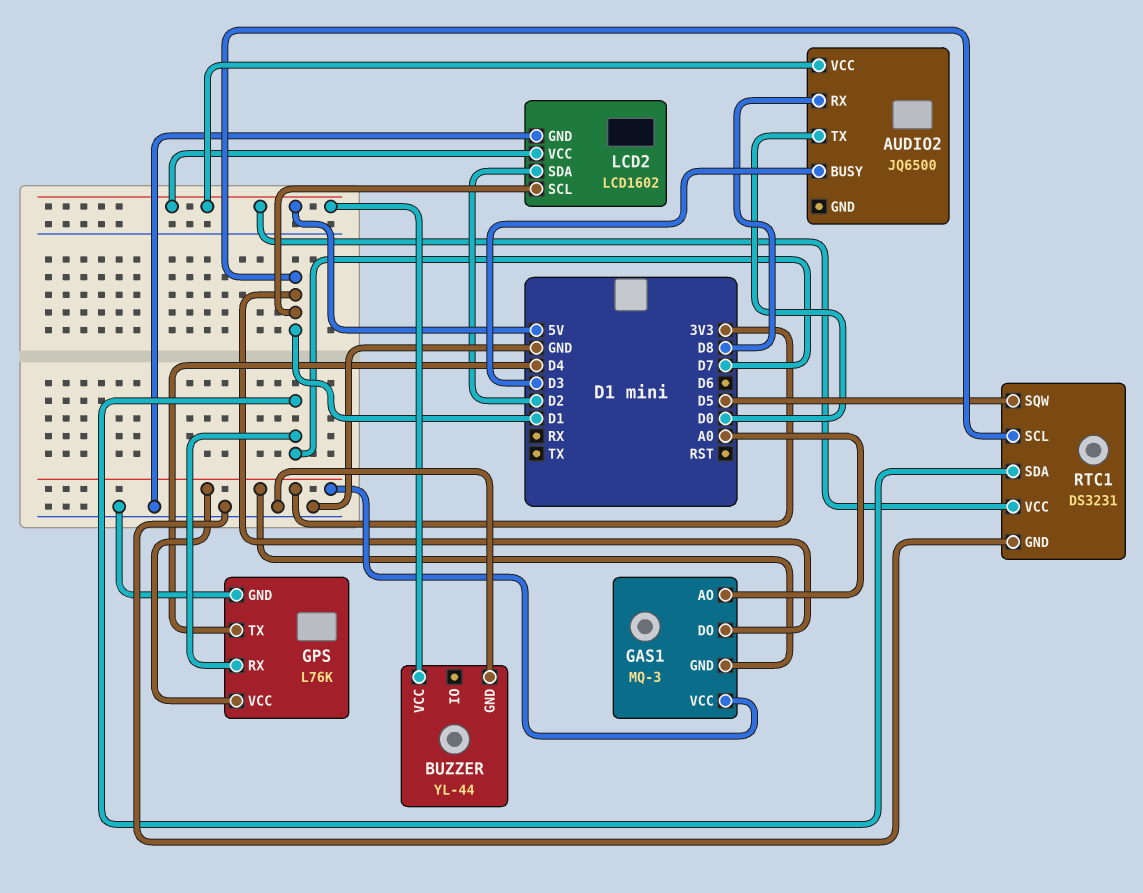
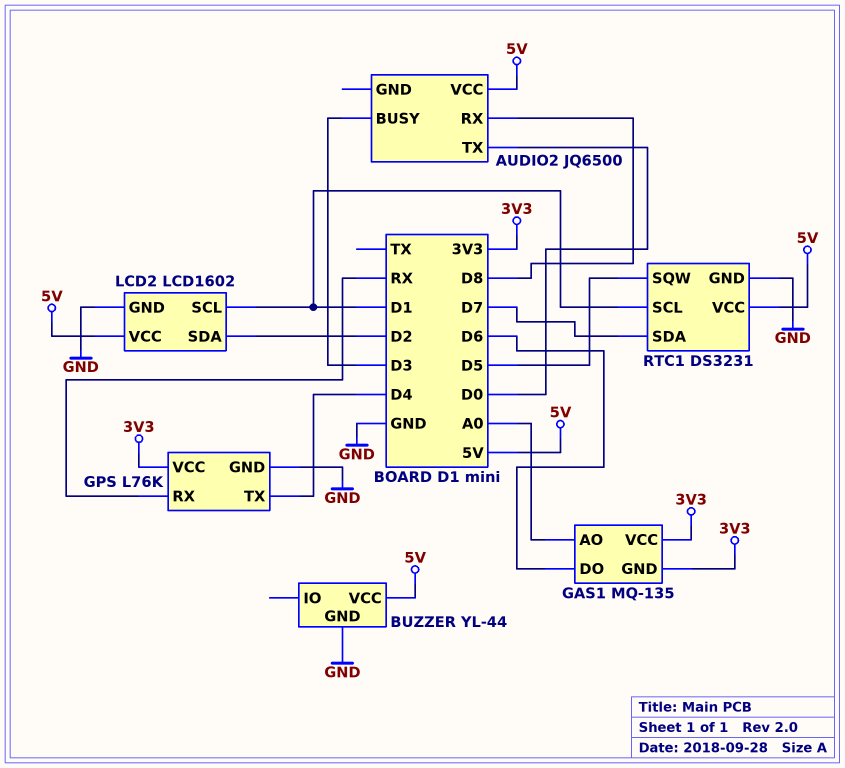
GAS1: MQ-3 -> MQ-135
GAS1 pin DO: D1 -> D6
GPS pin RX: D7 -> RX

